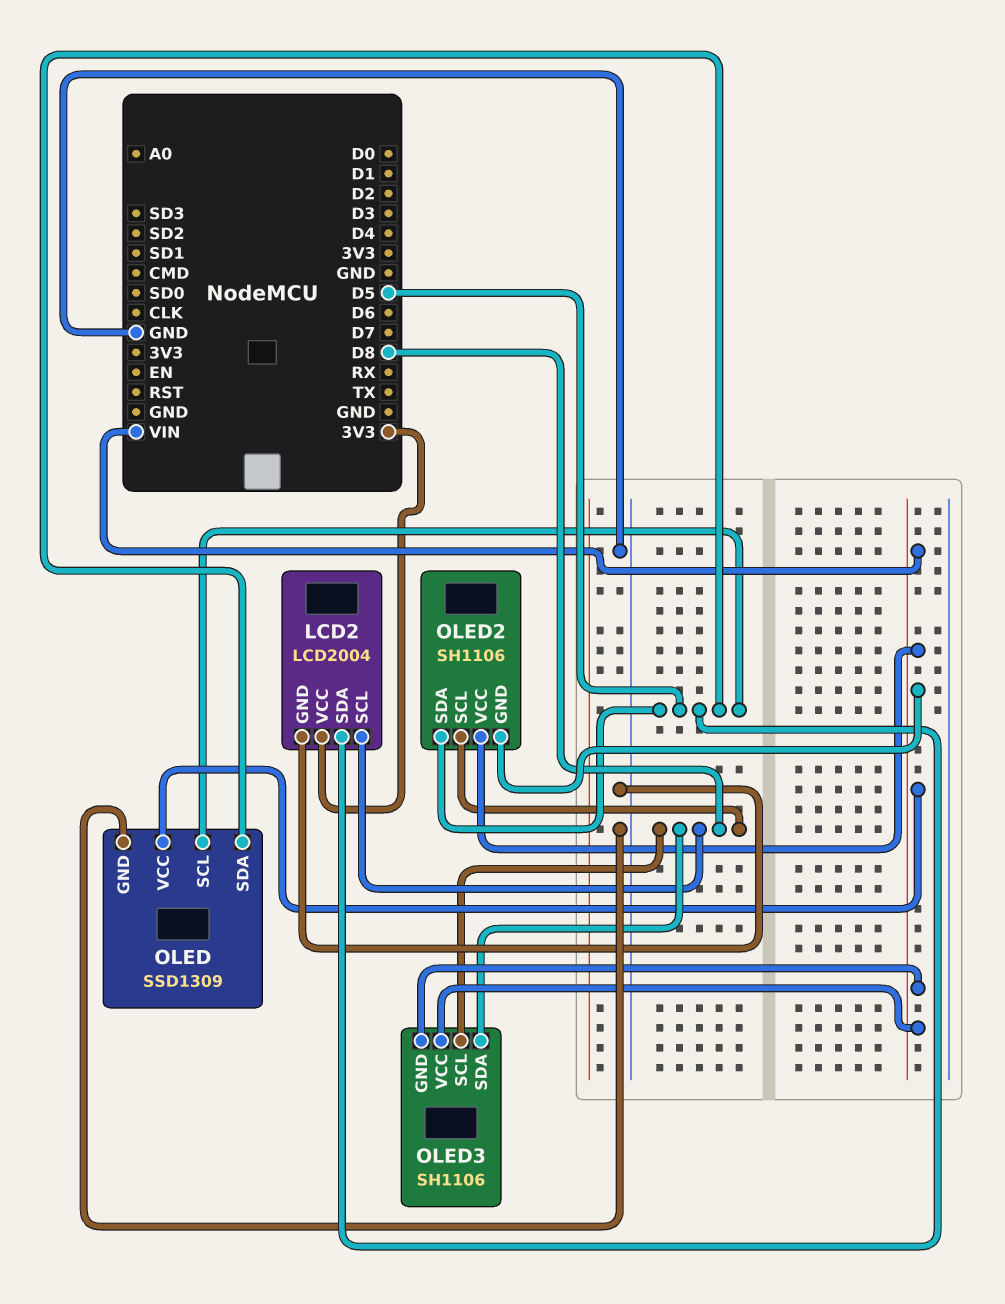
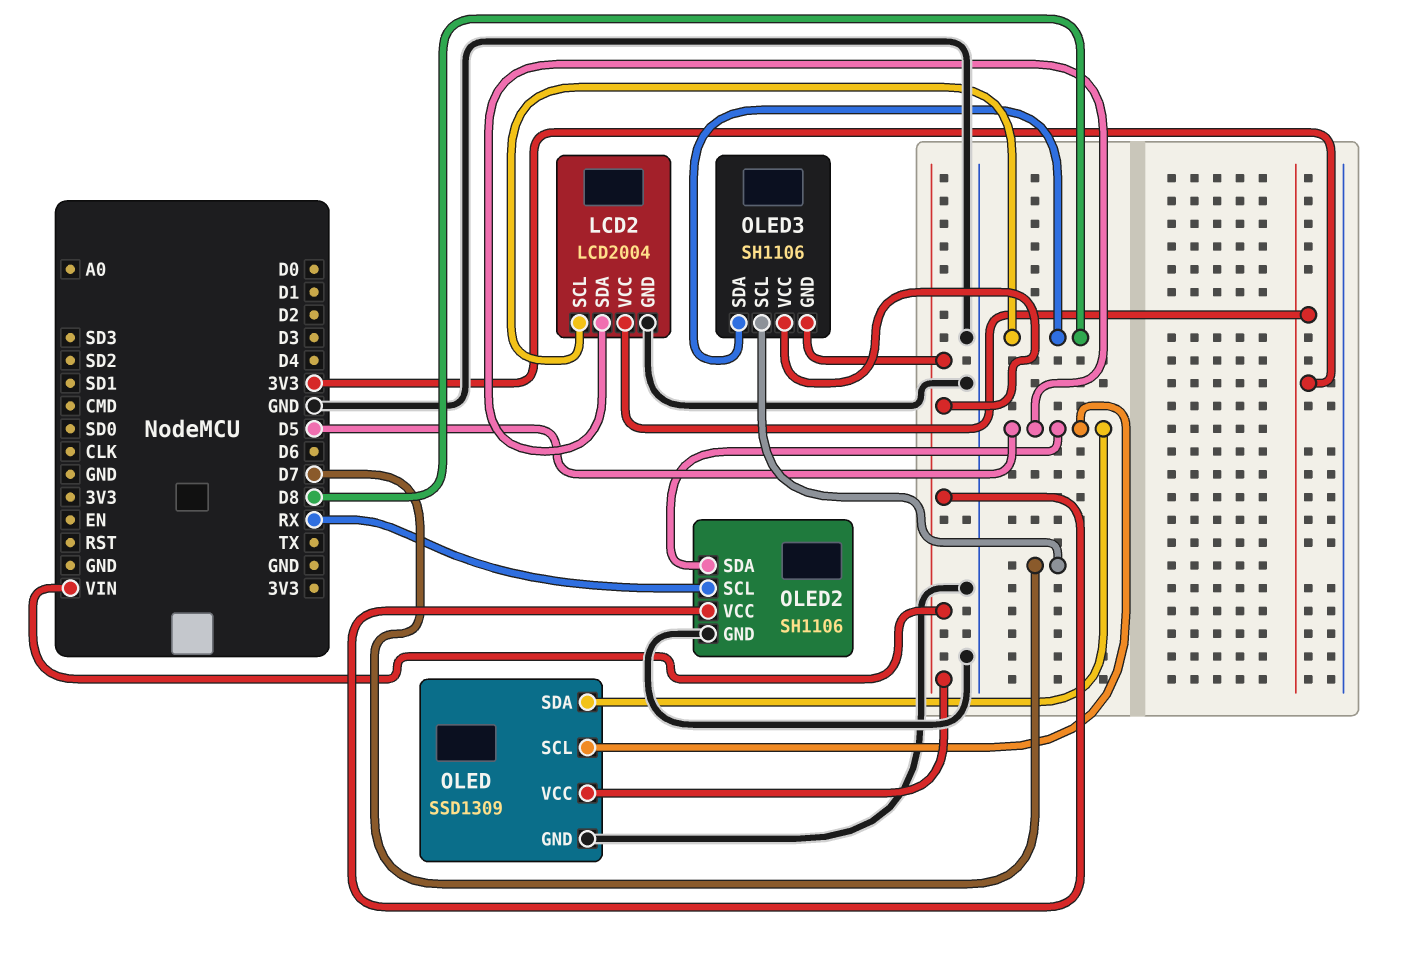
OLED2 pin GND: VIN -> GND
OLED2 pin SCL: D8 -> RX
OLED3 pin SCL: D8 -> D7

